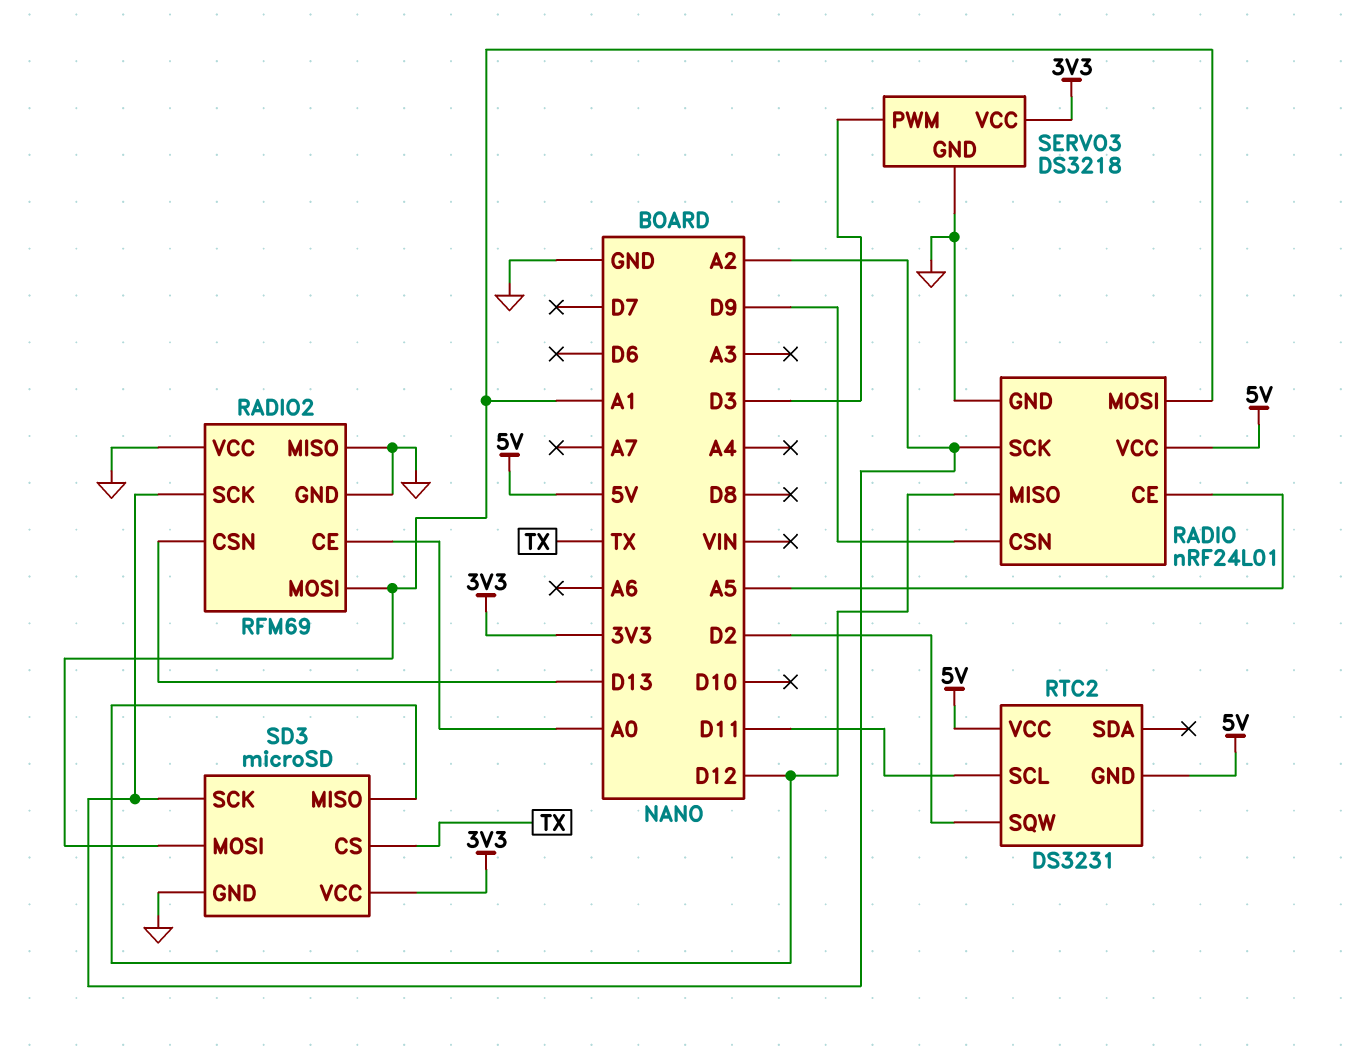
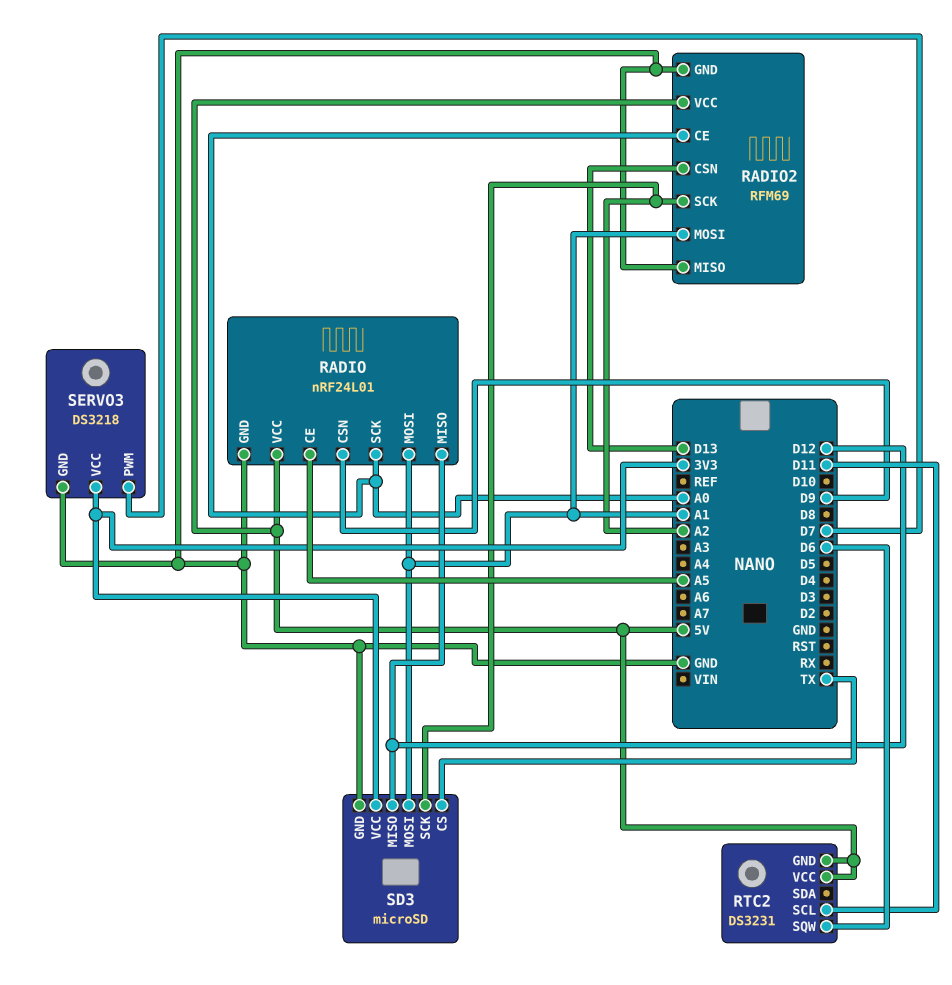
RADIO pin SCK: A2 -> A0
RADIO2 pin VCC: GND -> 5V
RTC2 pin SQW: D2 -> D6
SERVO3 pin PWM: D3 -> D7

